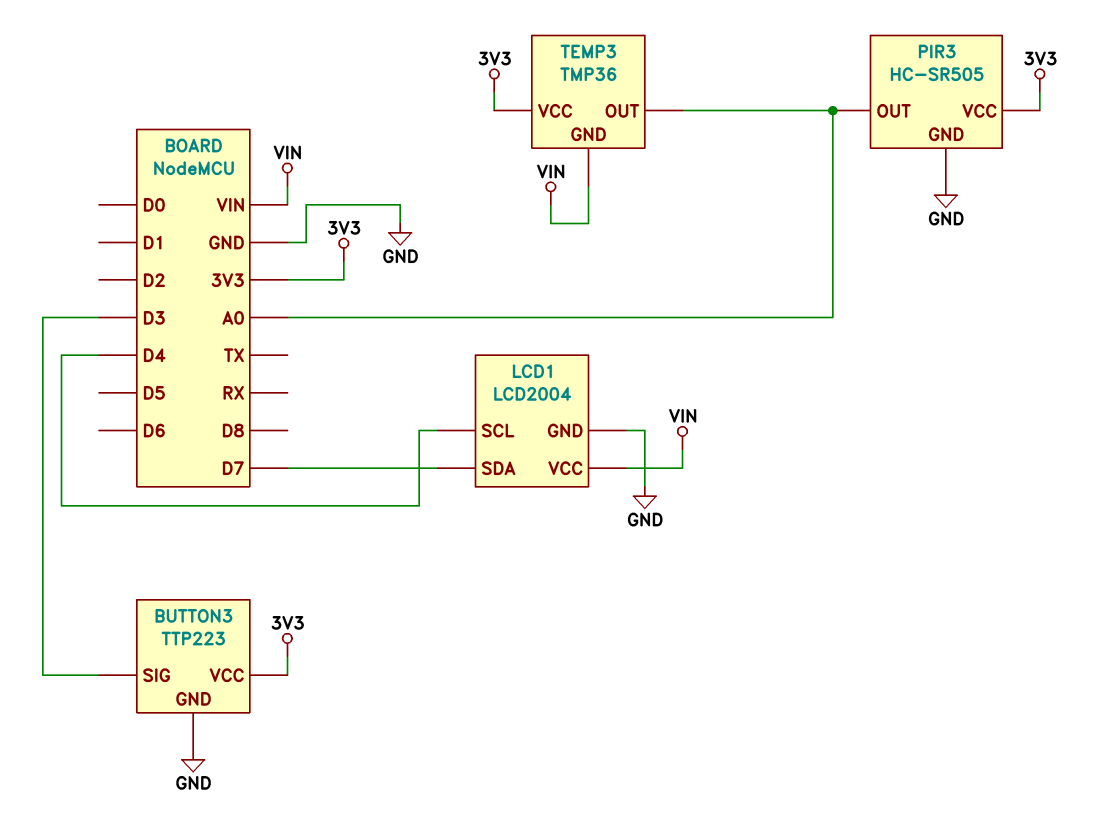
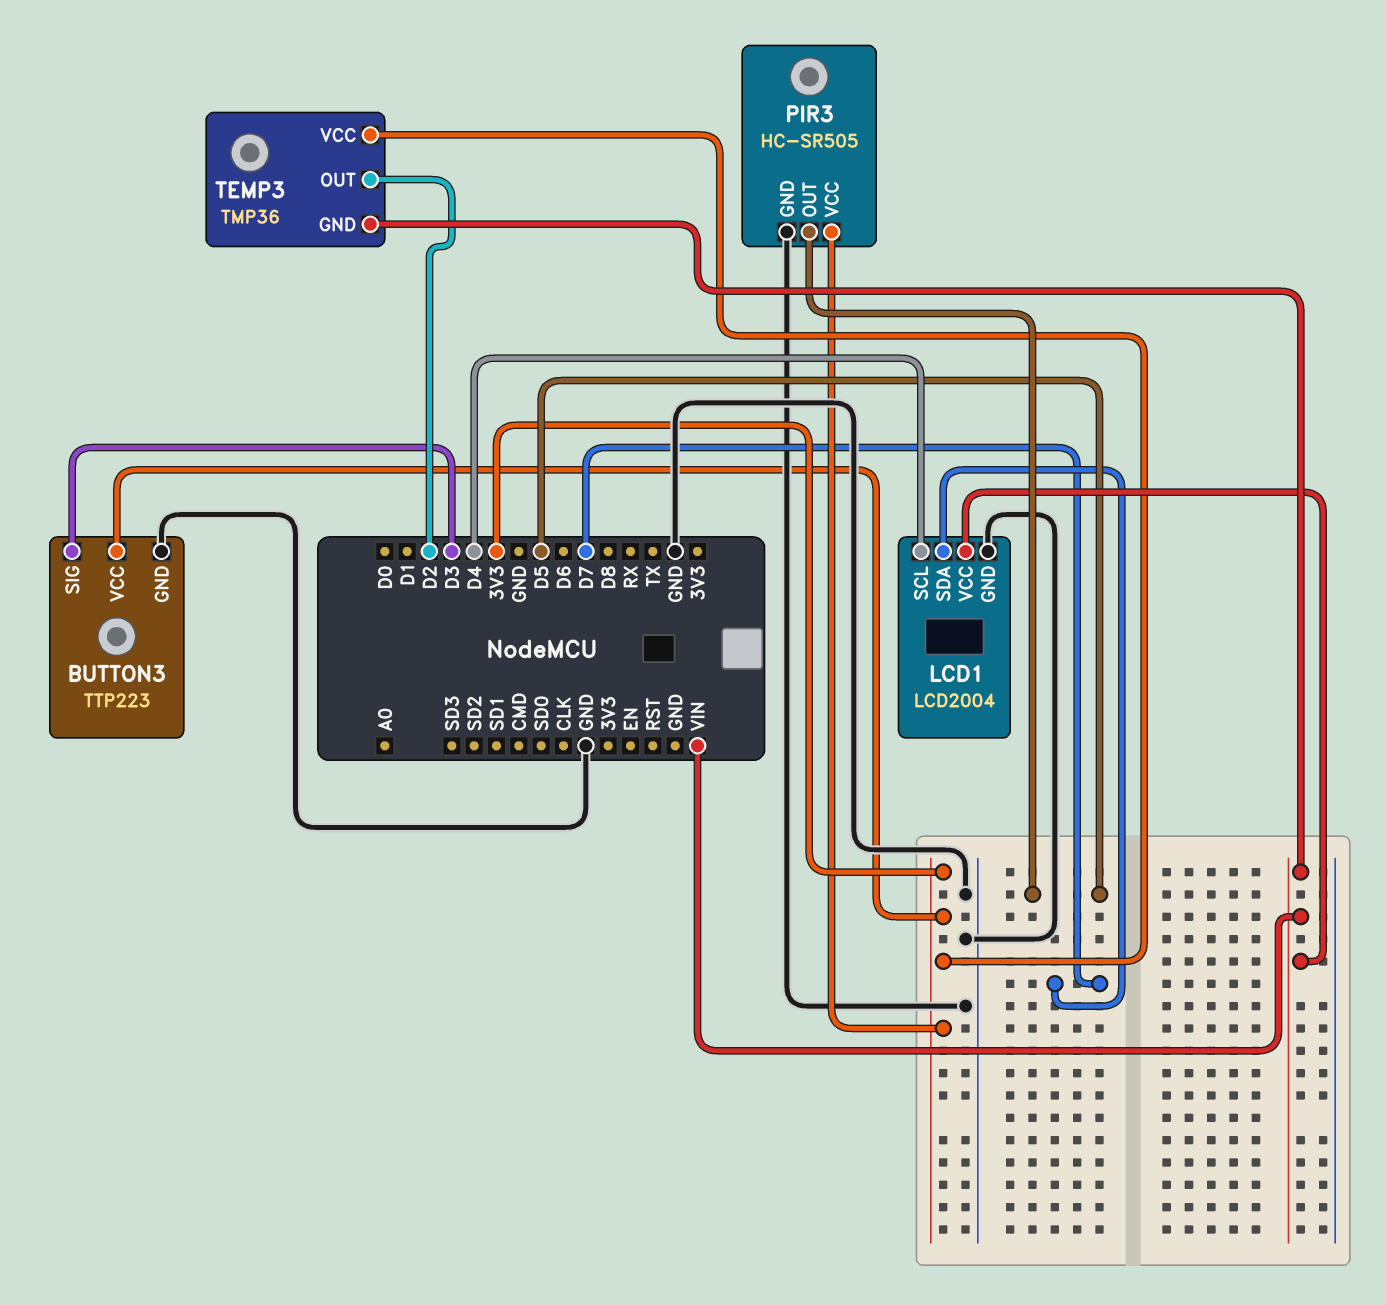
PIR3 pin OUT: A0 -> D5
TEMP3 pin OUT: A0 -> D2

